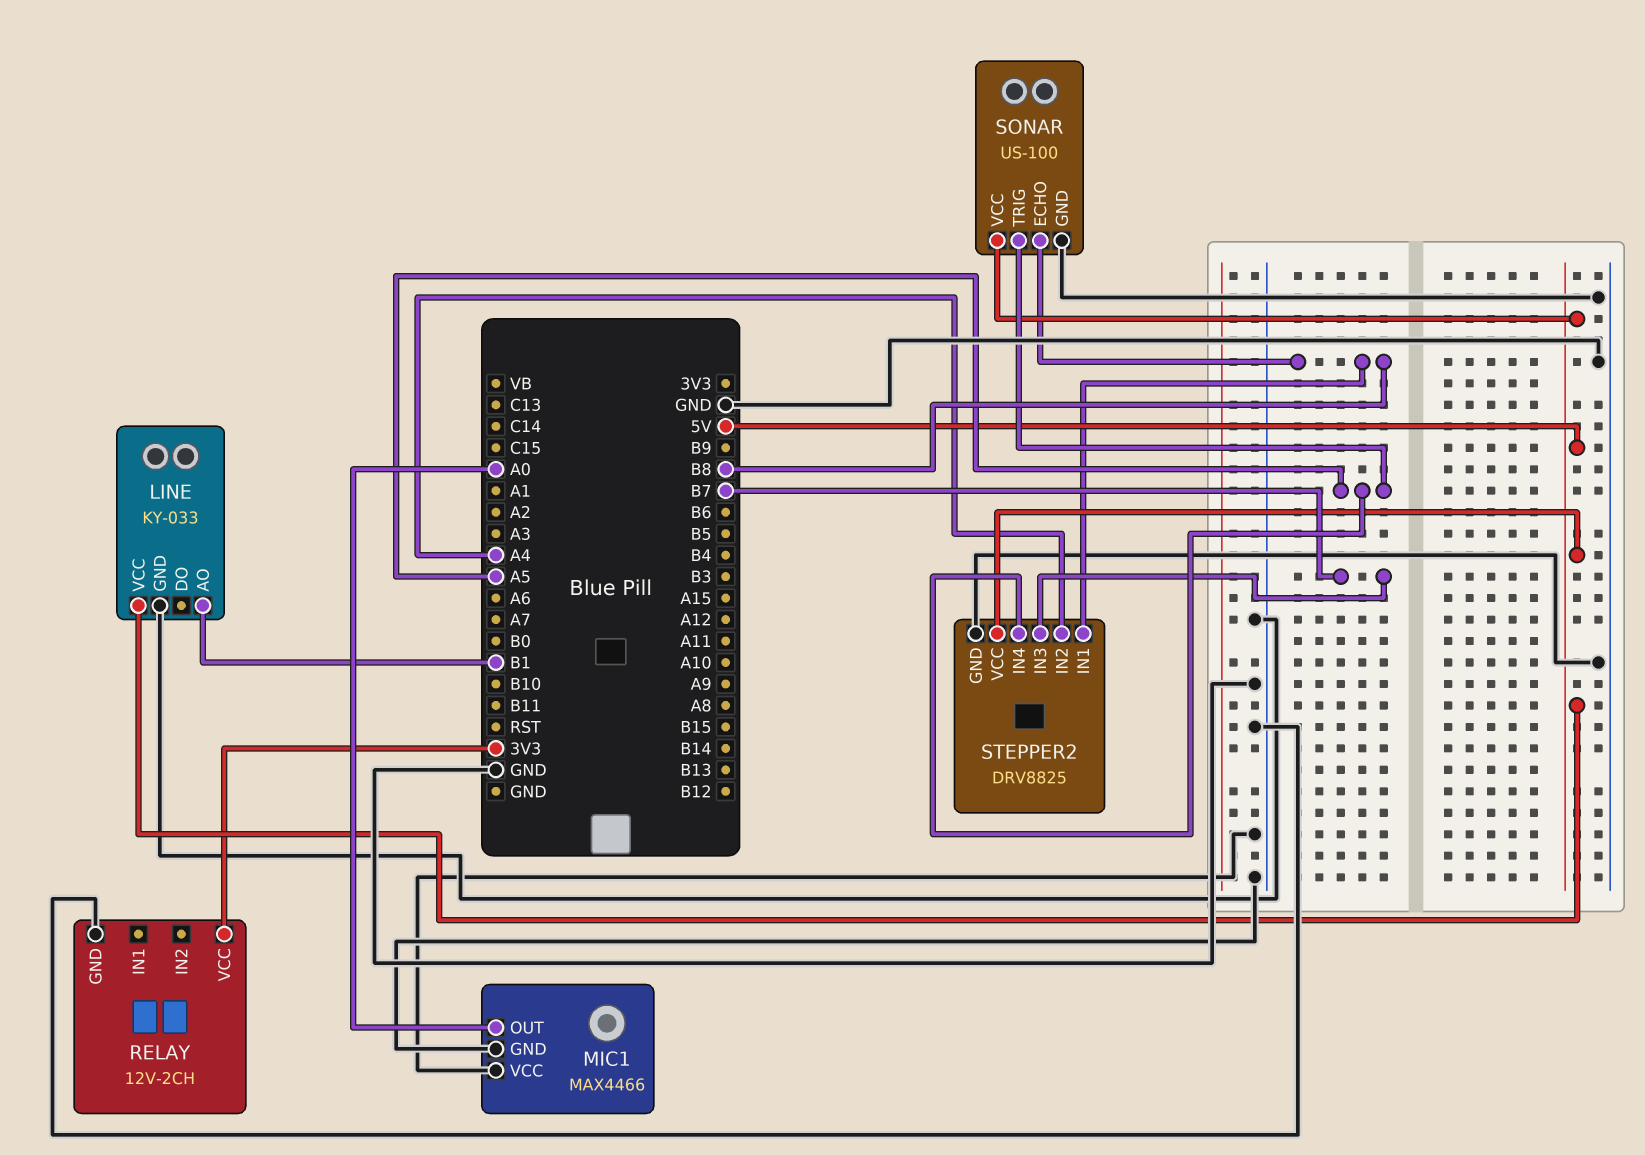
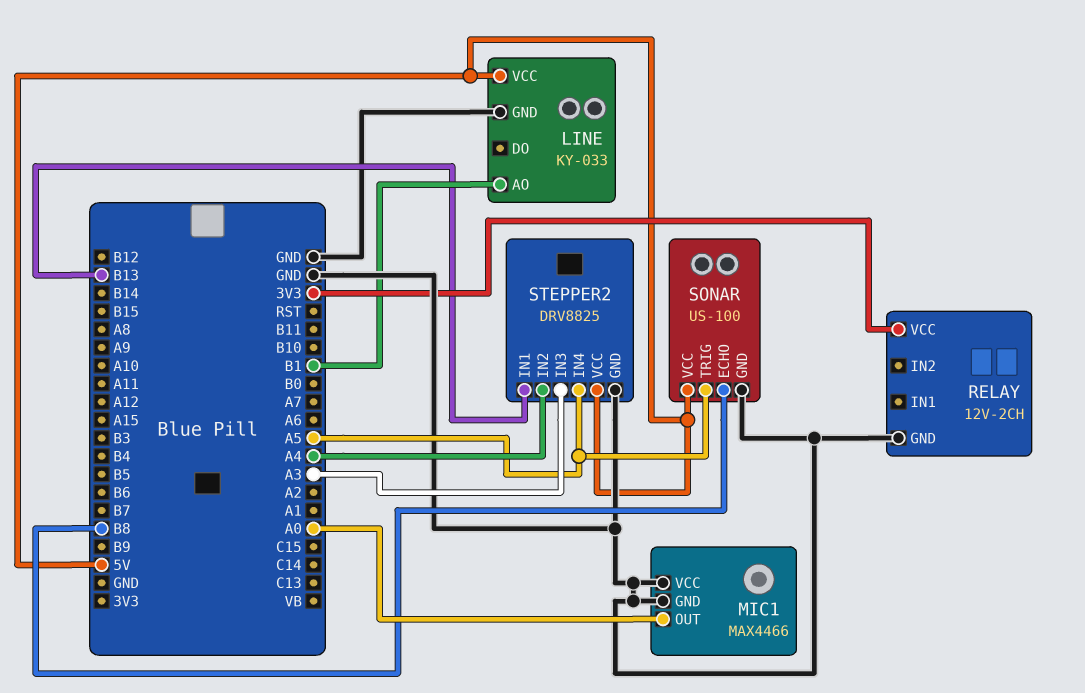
STEPPER2 pin IN1: B8 -> B13
STEPPER2 pin IN3: B7 -> A3

